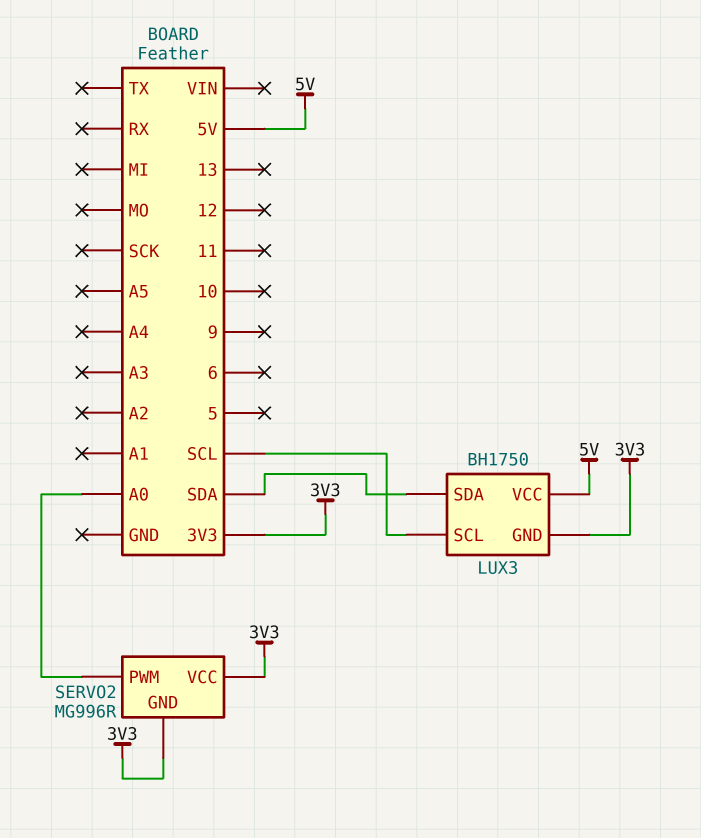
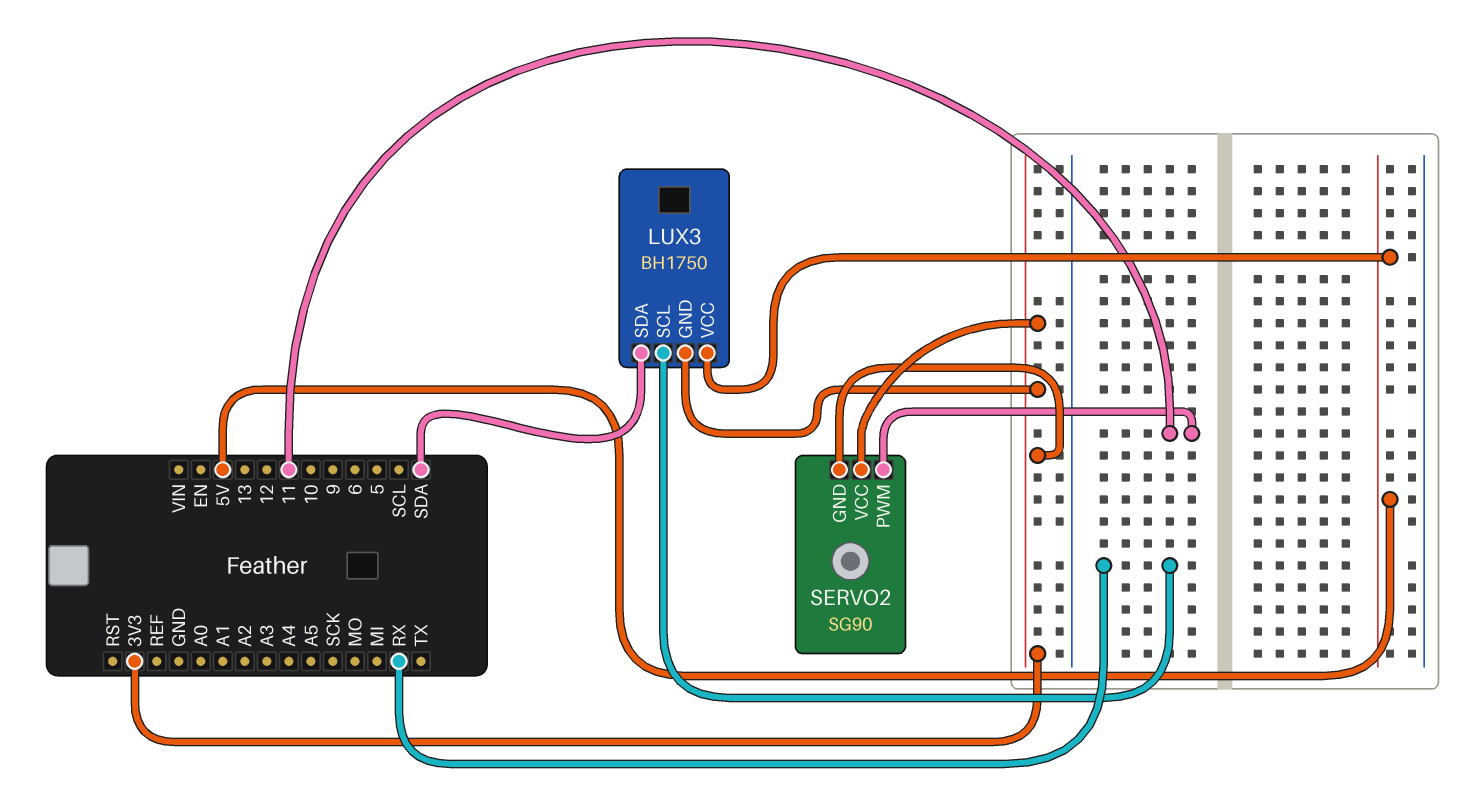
LUX3 pin SCL: SCL -> RX
SERVO2: MG996R -> SG90
SERVO2 pin PWM: A0 -> 11

